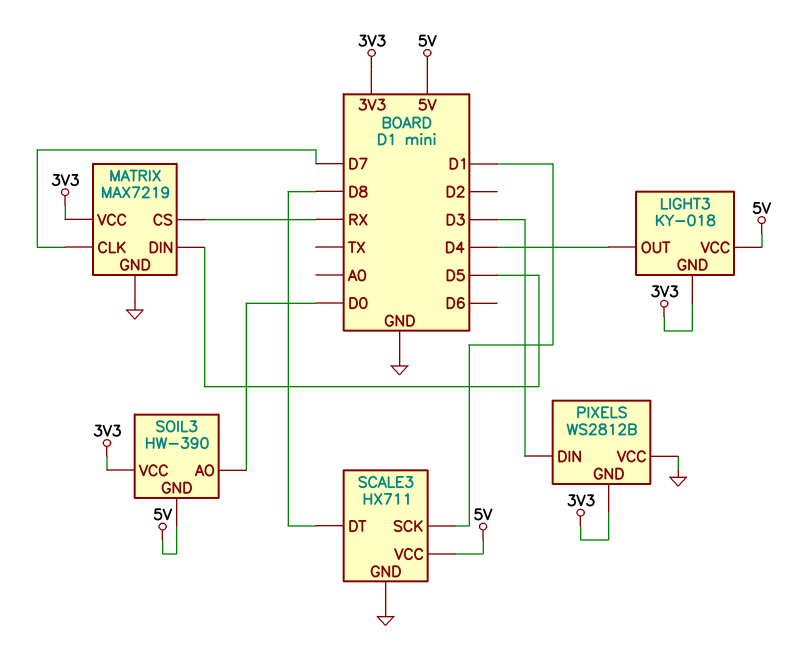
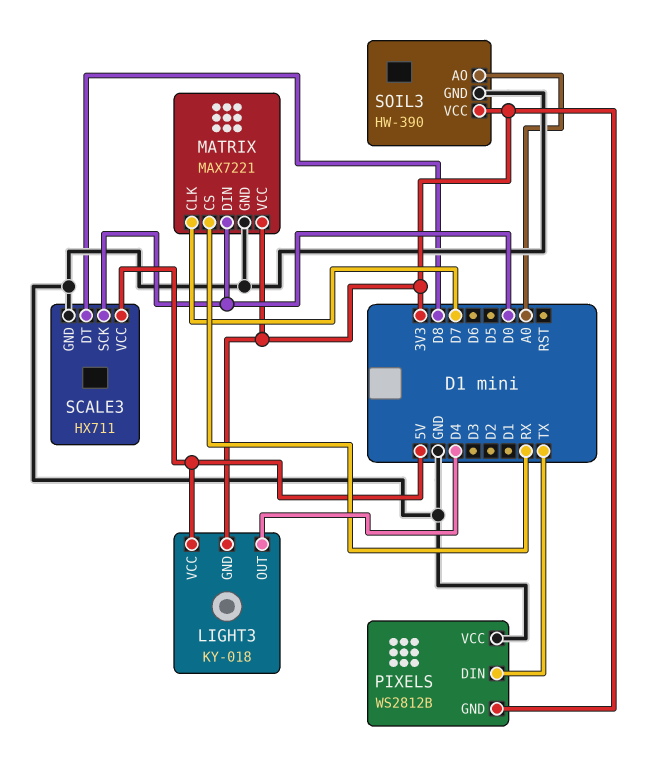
MATRIX: MAX7219 -> MAX7221
MATRIX pin DIN: D5 -> D0
PIXELS pin DIN: D3 -> TX
SCALE3 pin SCK: D1 -> D0
SOIL3 pin AO: D0 -> A0
SOIL3 pin GND: 5V -> GND

